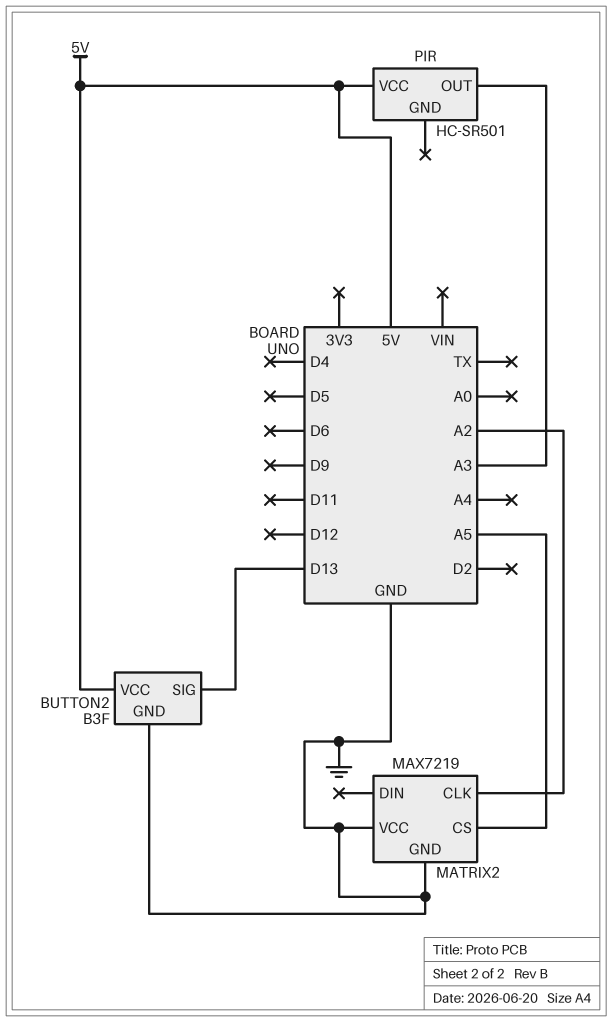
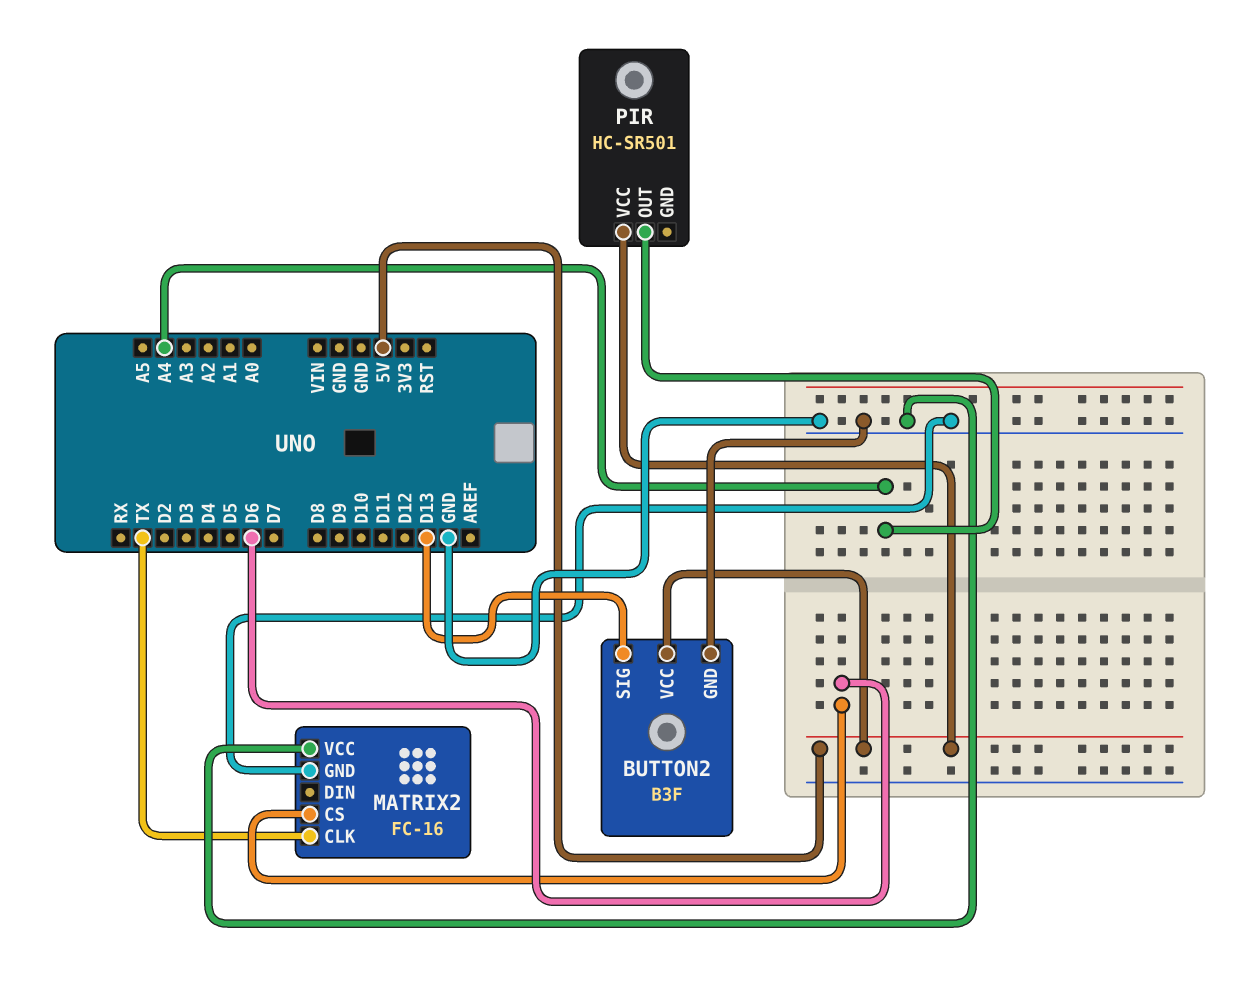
MATRIX2: MAX7219 -> FC-16
MATRIX2 pin CLK: A2 -> TX
MATRIX2 pin CS: A5 -> D6
PIR pin OUT: A3 -> A4

